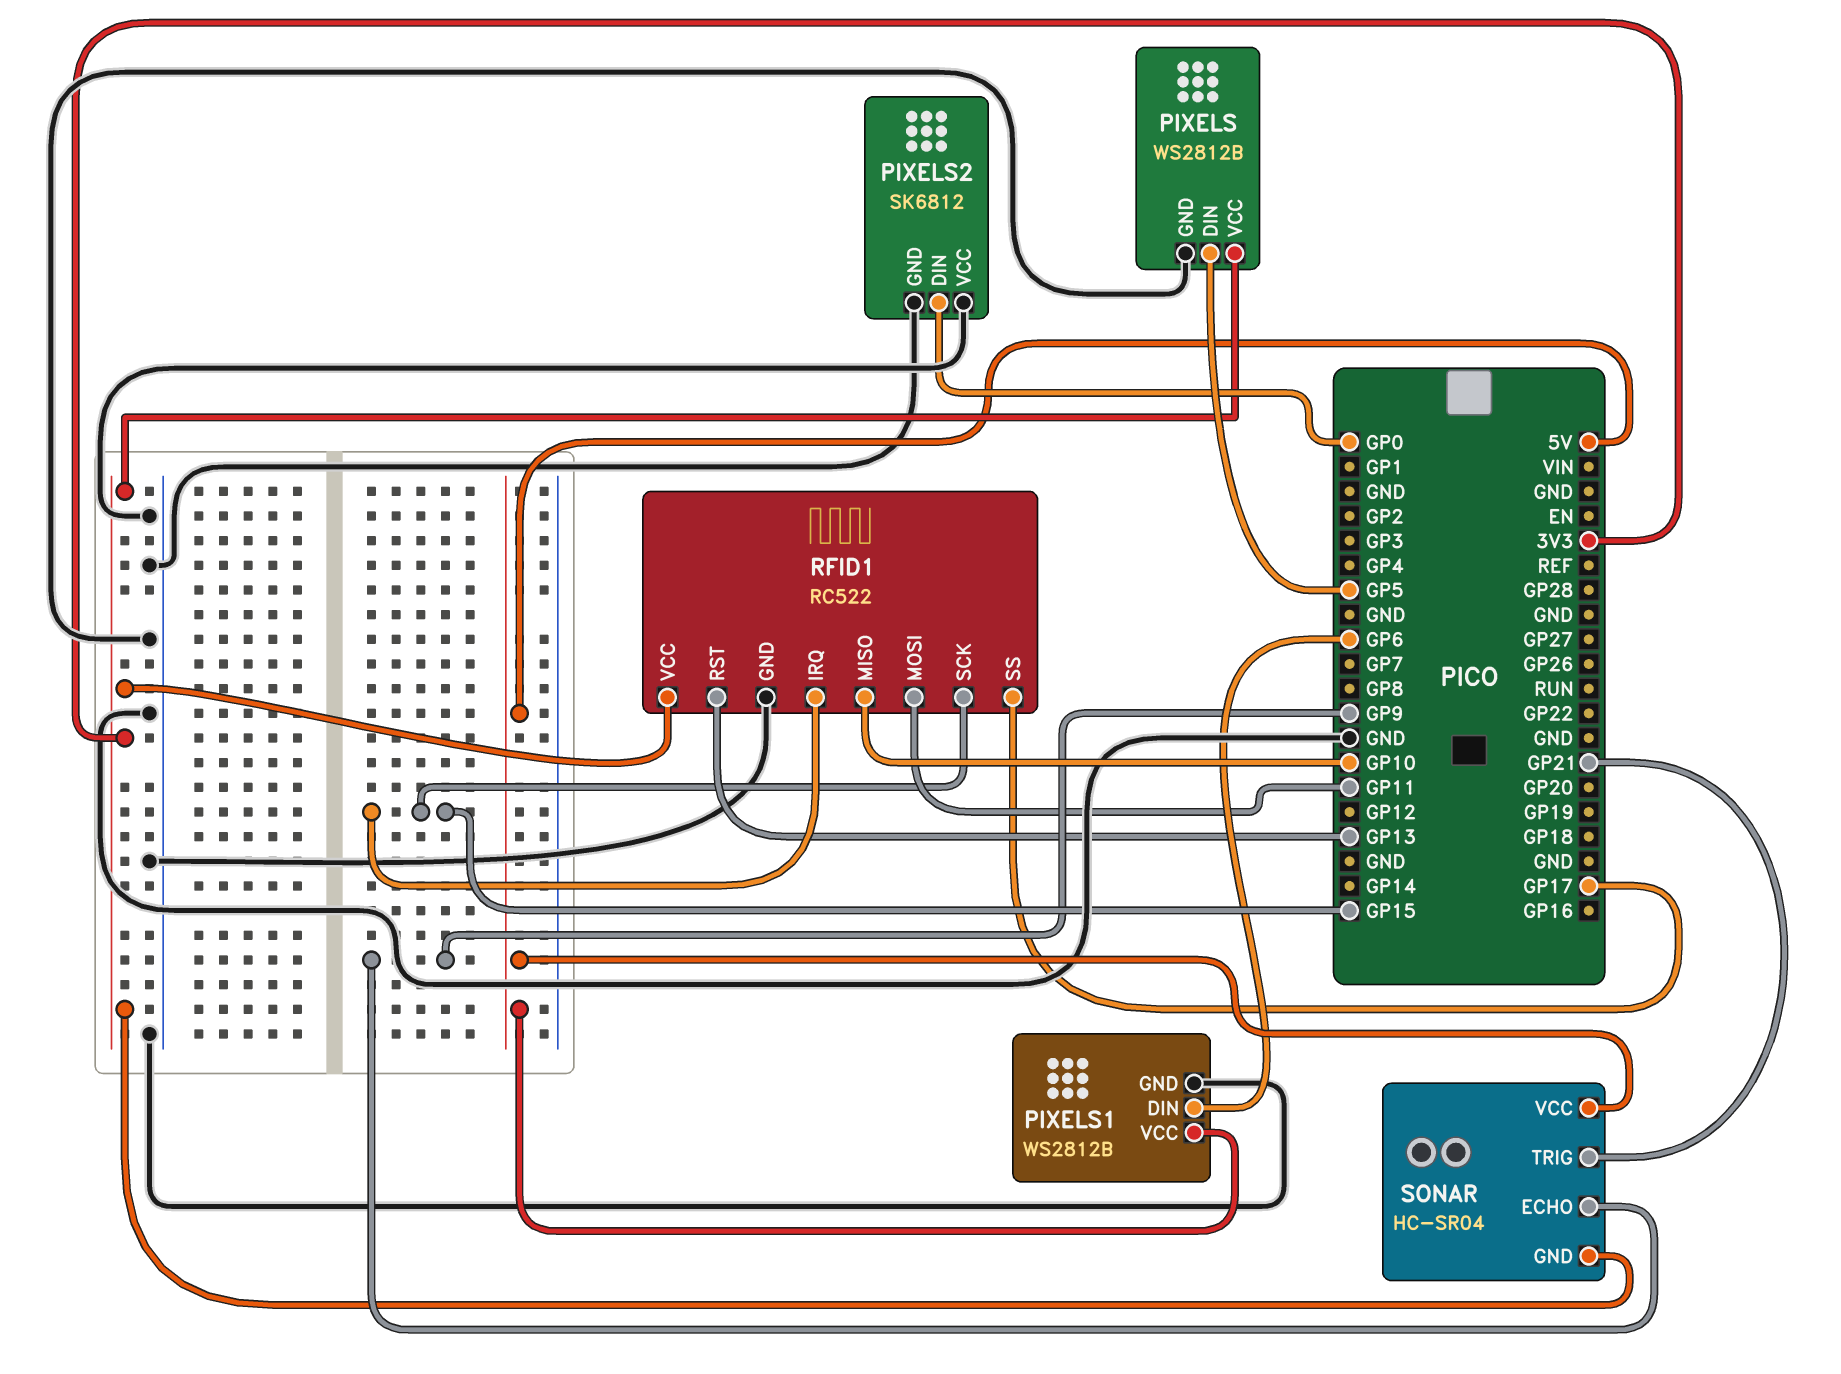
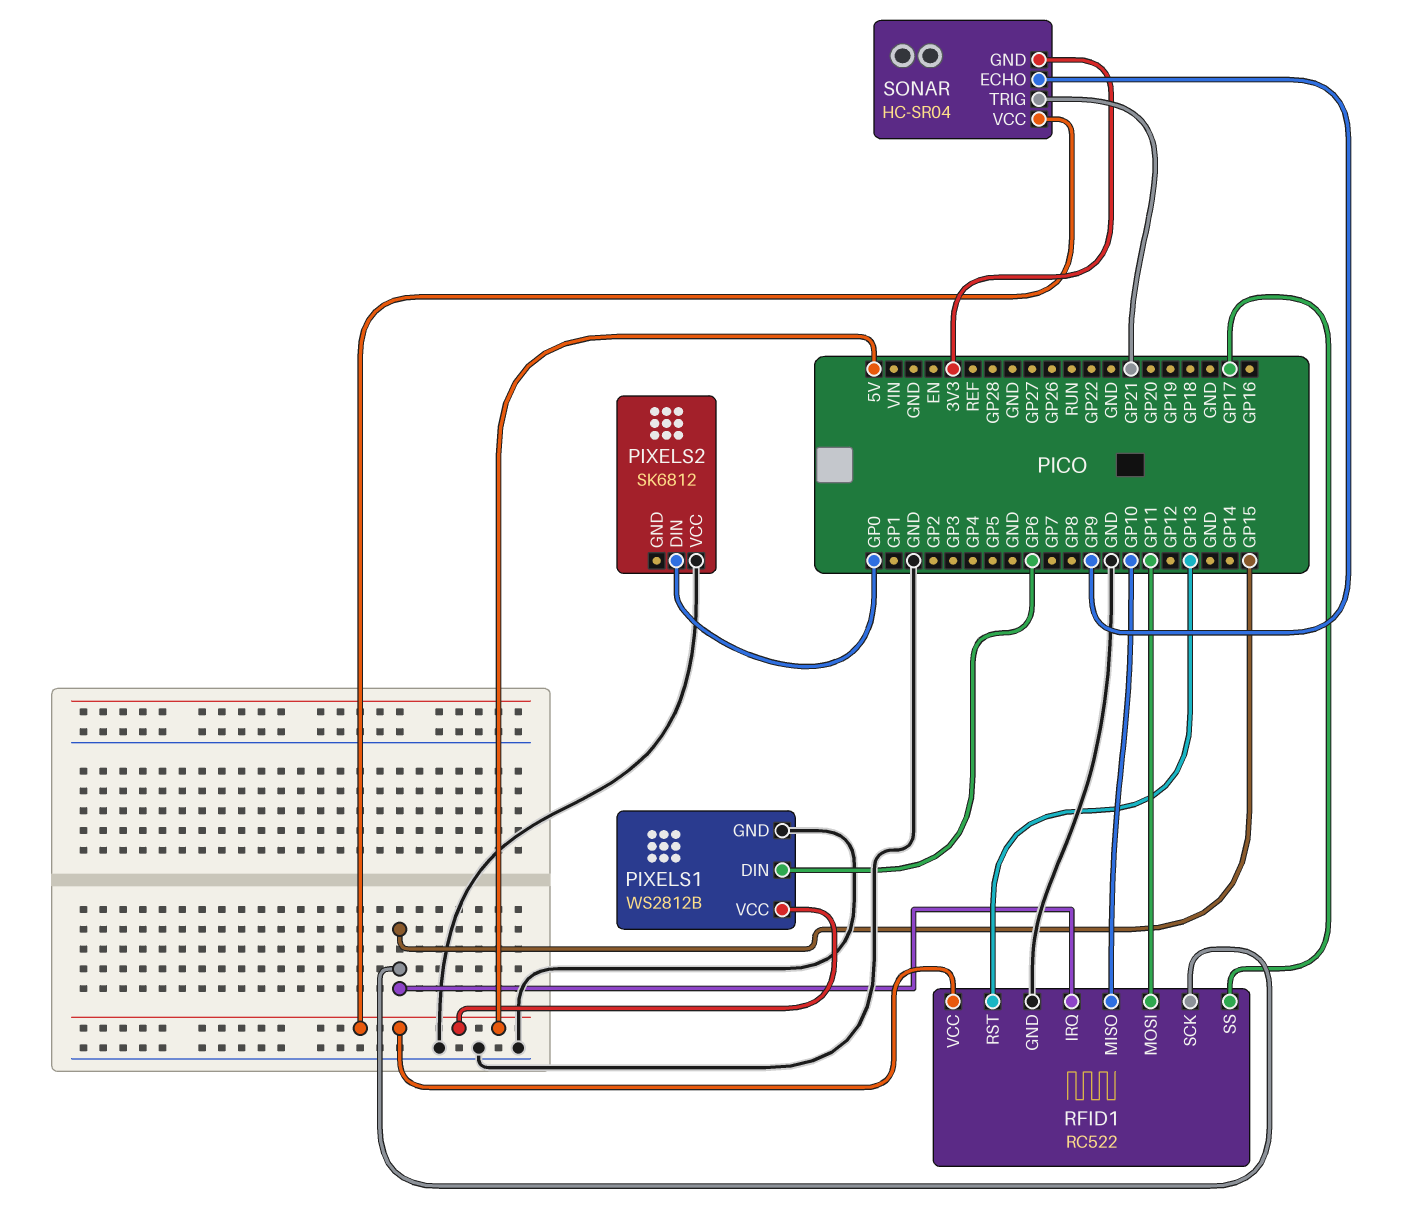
PIXELS: WS2812B -> none
PIXELS pin DIN: GP5 -> none
PIXELS pin GND: GND -> none
PIXELS pin VCC: 3V3 -> none
PIXELS2 pin GND: GND -> none
RFID1 pin VCC: 3V3 -> 5V

